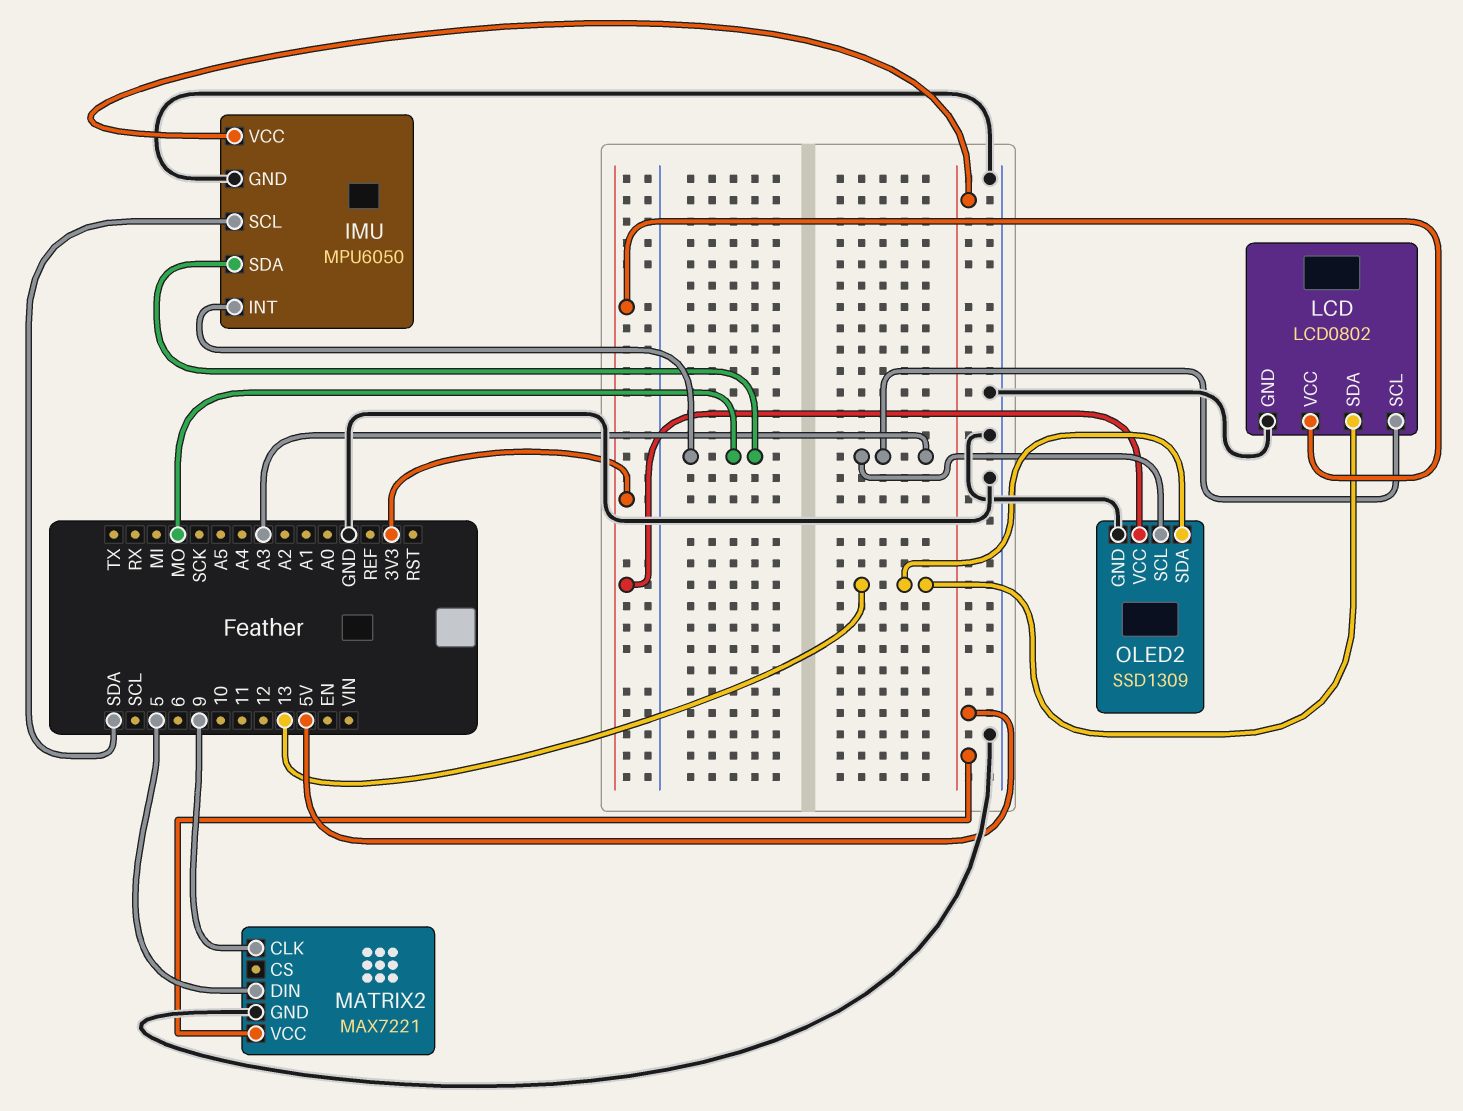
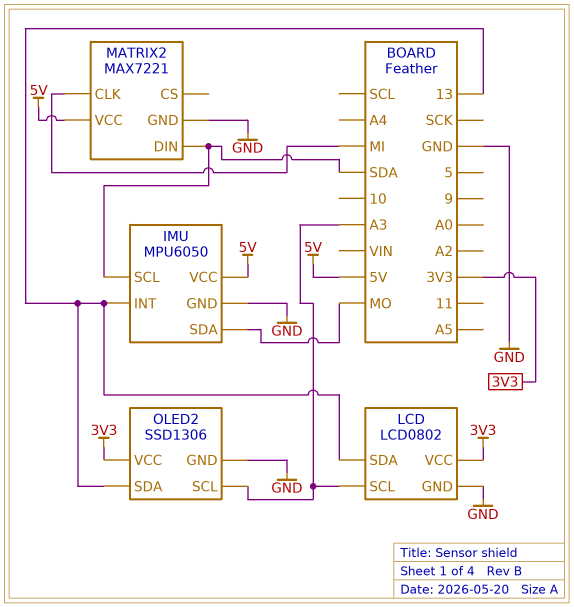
IMU pin INT: MO -> 13
MATRIX2 pin CLK: 9 -> MI
MATRIX2 pin DIN: 5 -> SDA
OLED2: SSD1309 -> SSD1306

